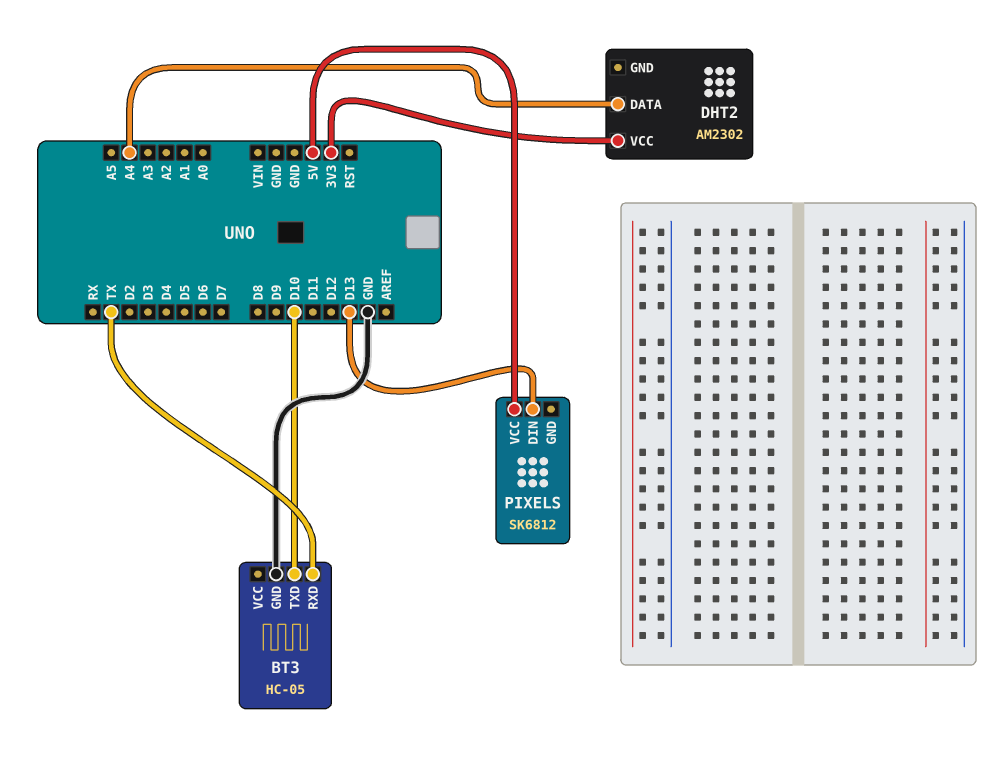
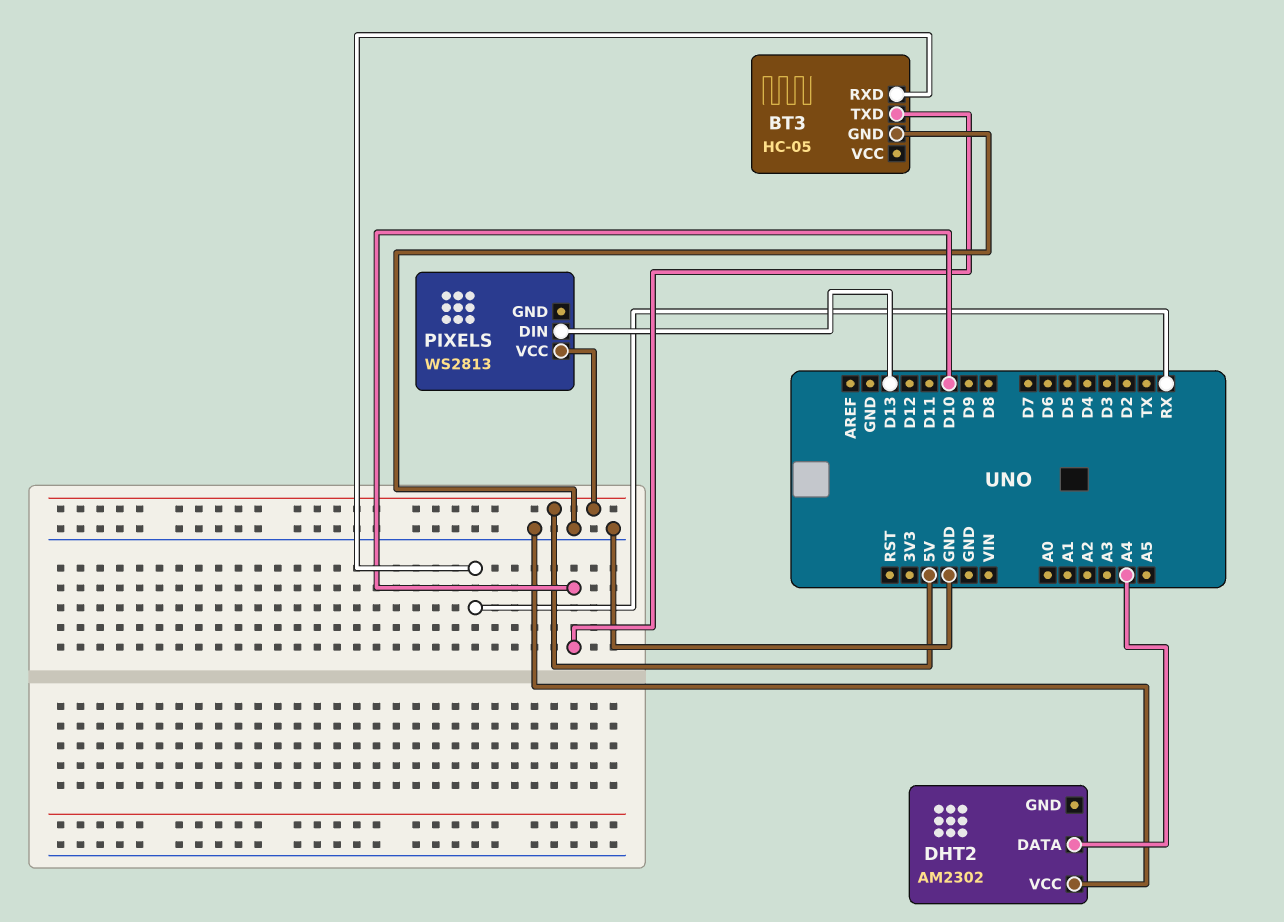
BT3 pin RXD: TX -> RX
DHT2 pin VCC: 3V3 -> GND
PIXELS: SK6812 -> WS2813

